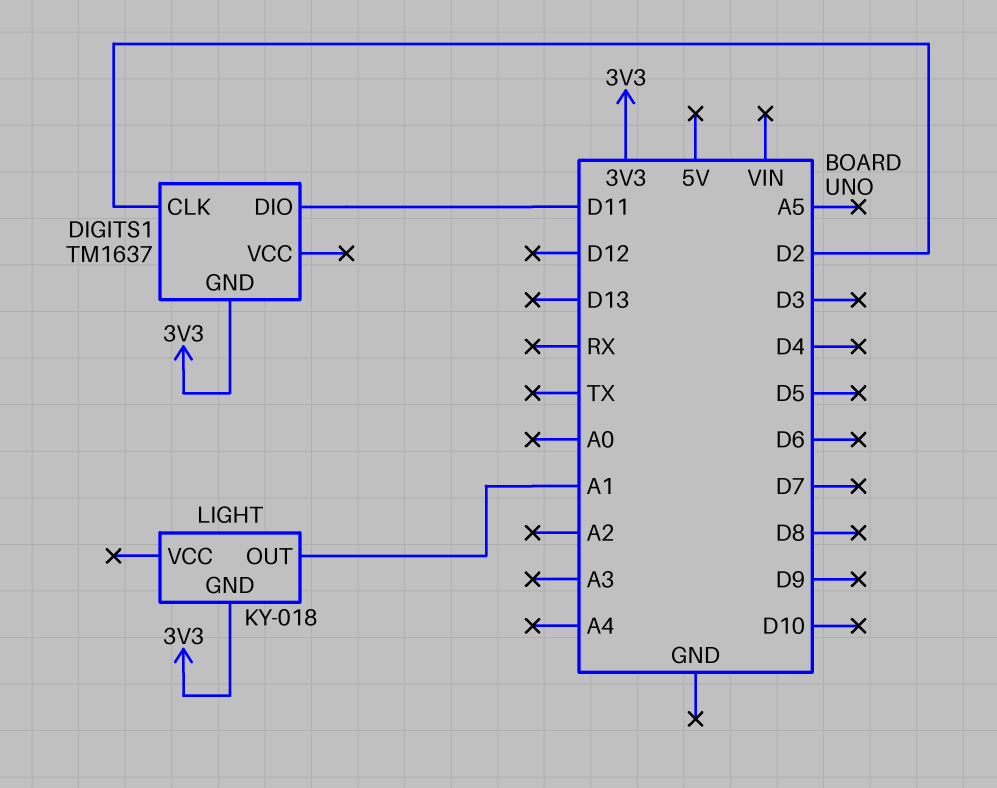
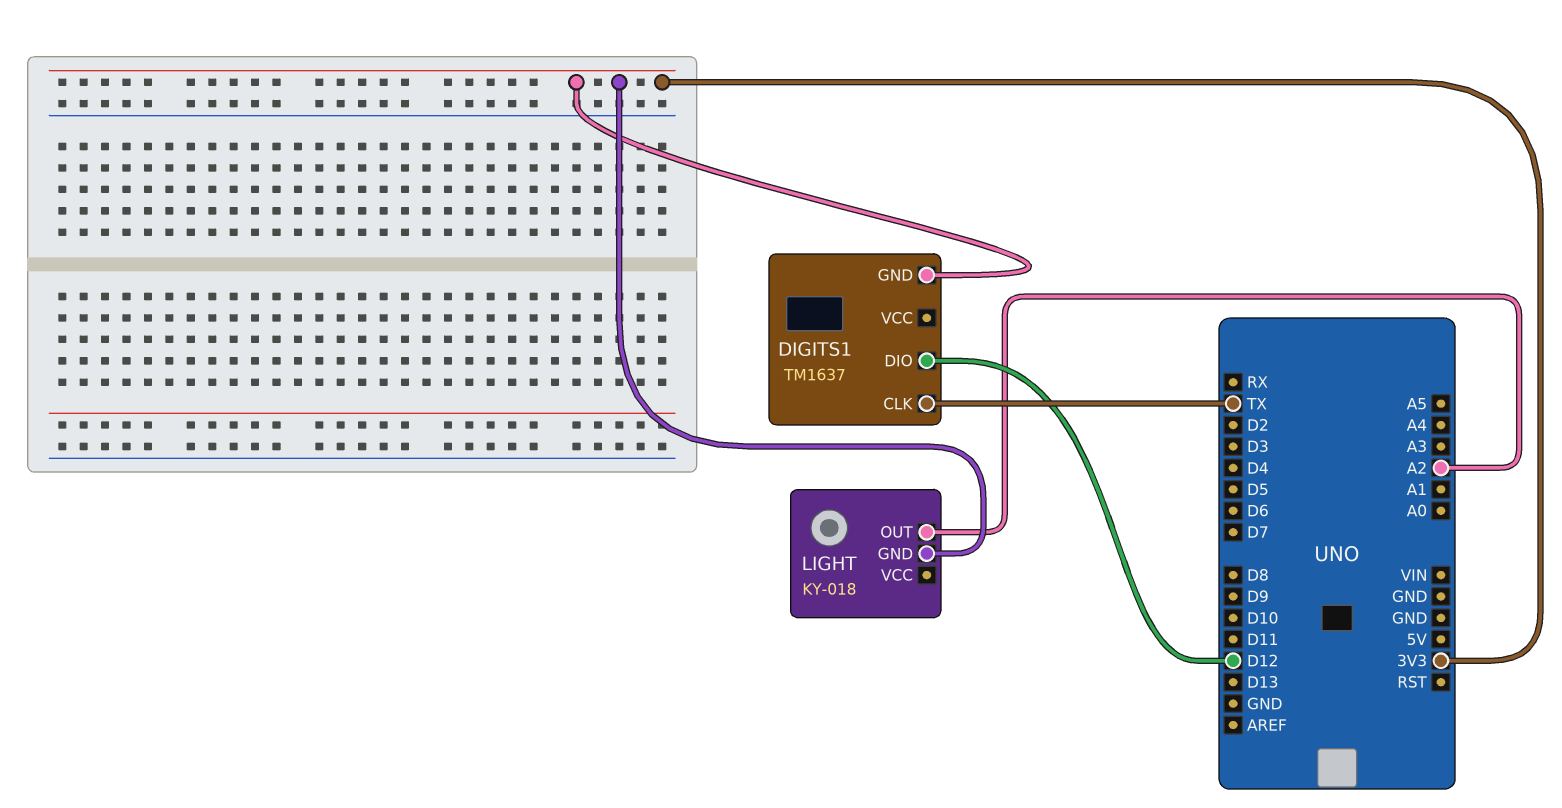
DIGITS1 pin CLK: D2 -> TX
DIGITS1 pin DIO: D11 -> D12
LIGHT pin OUT: A1 -> A2

